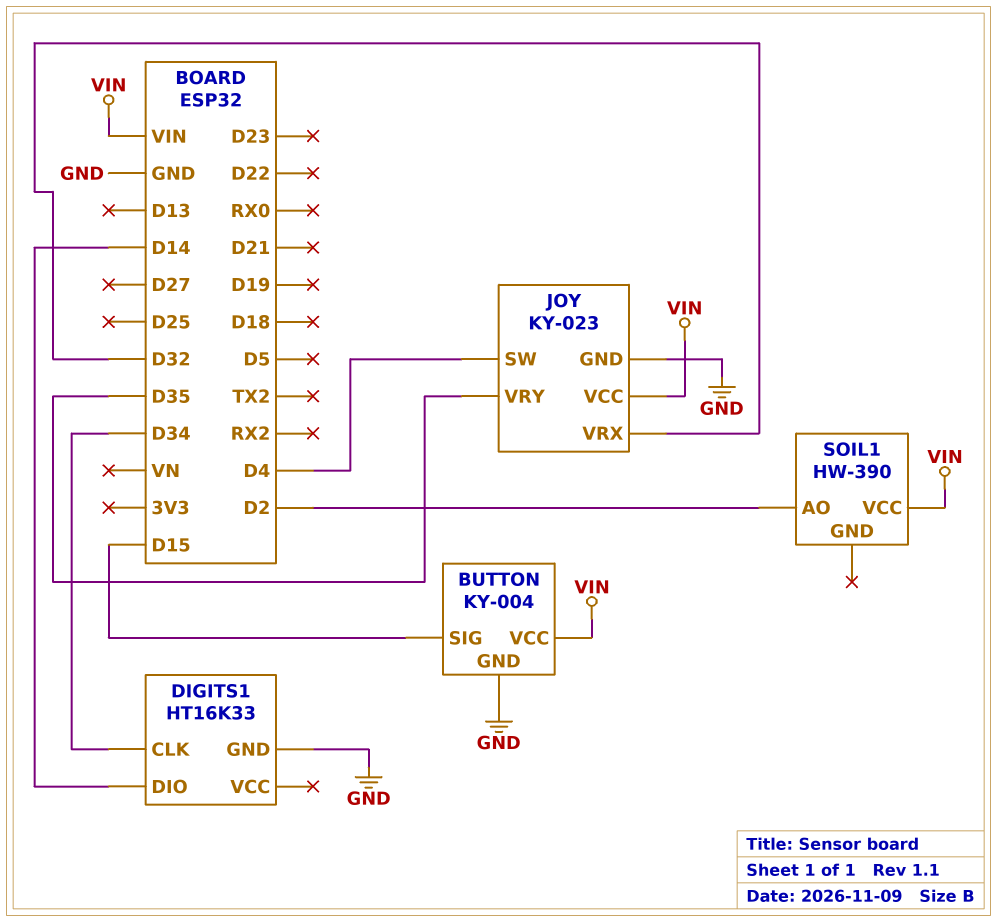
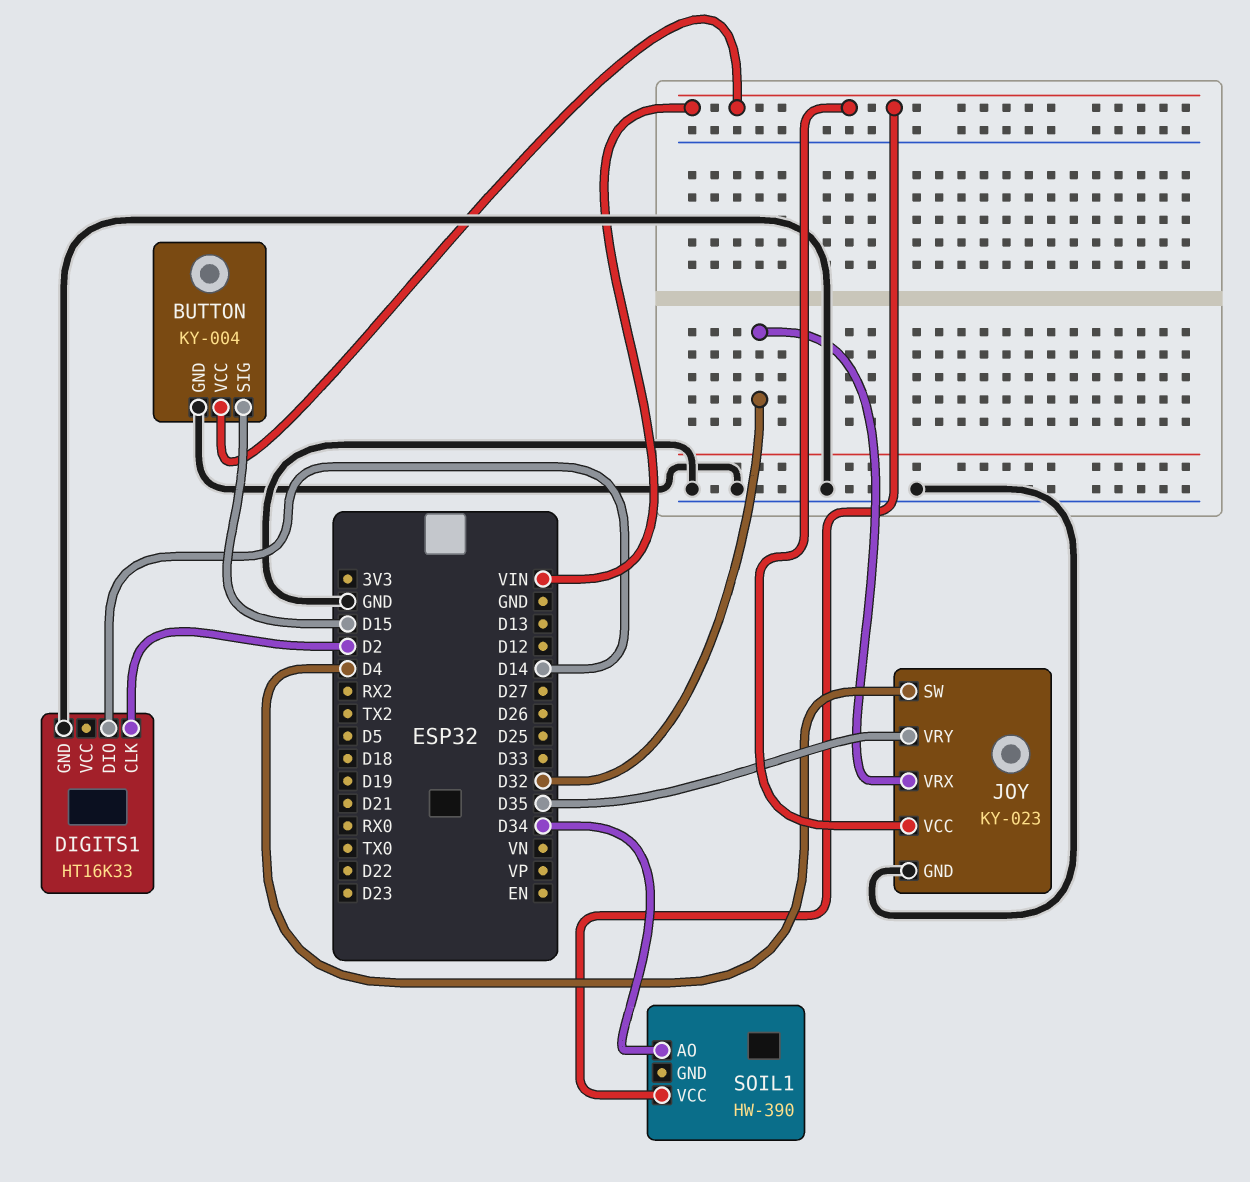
DIGITS1 pin CLK: D34 -> D2
SOIL1 pin AO: D2 -> D34

